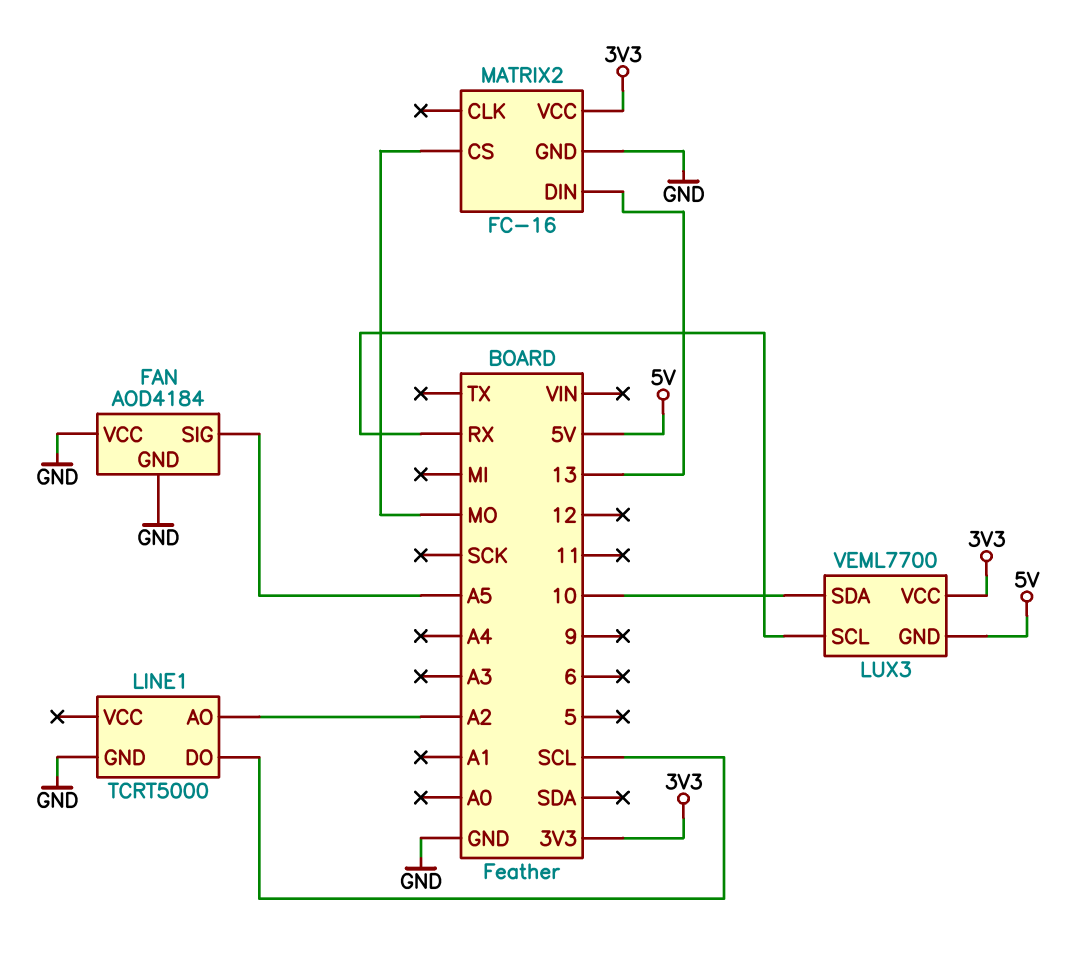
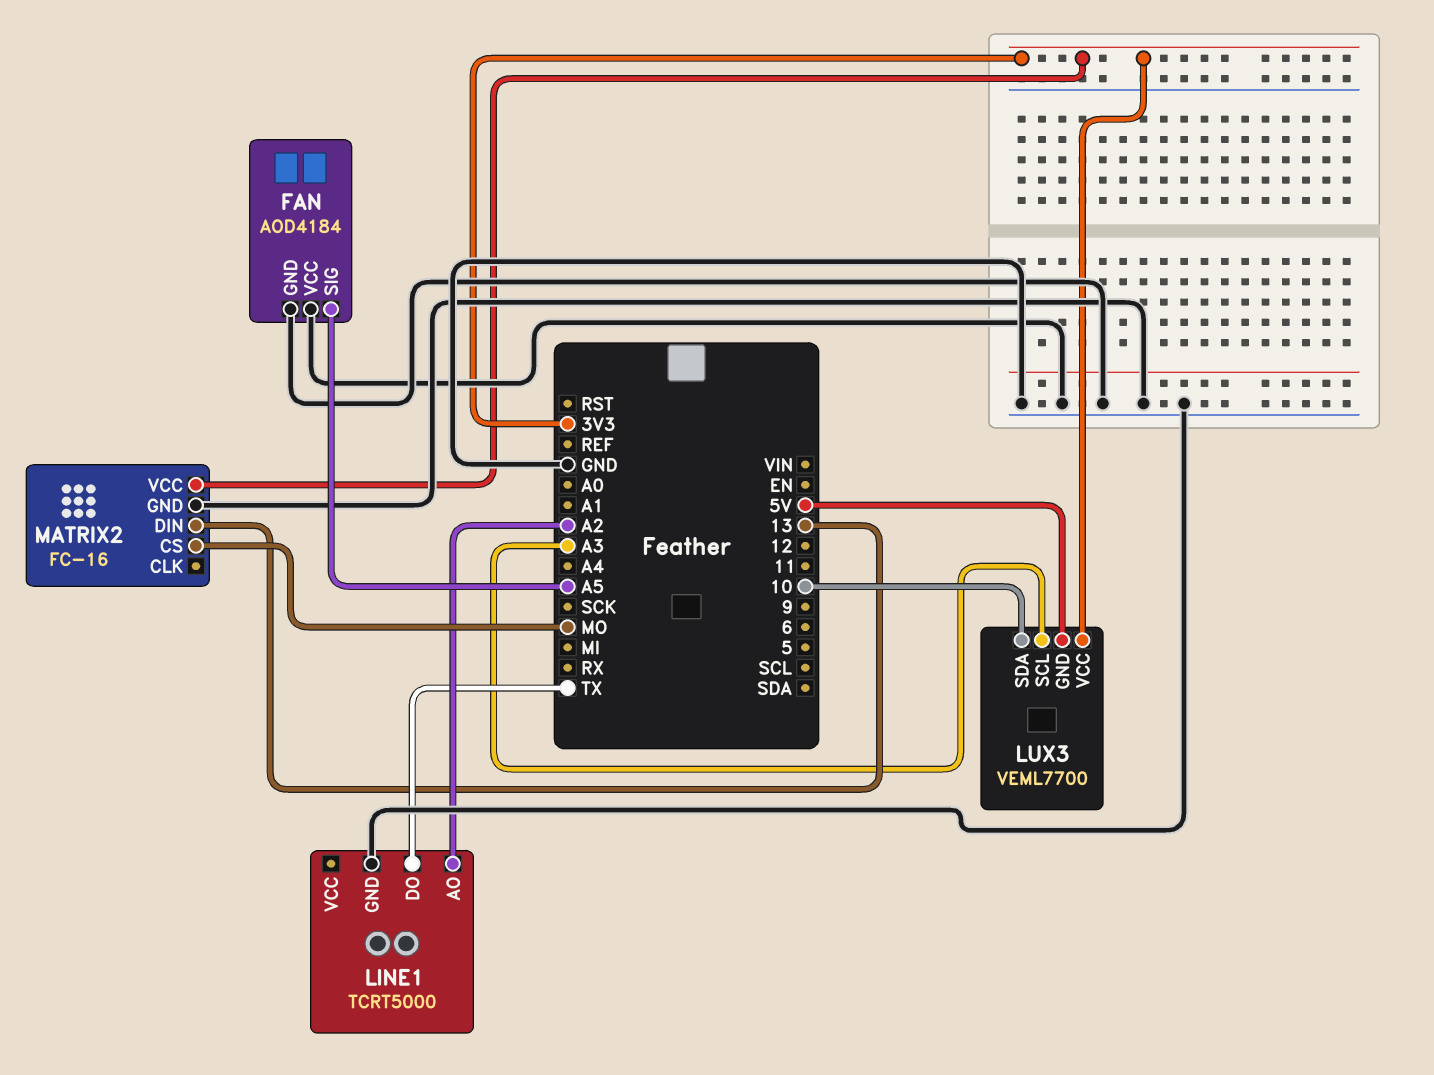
LINE1 pin DO: SCL -> TX
LUX3 pin SCL: RX -> A3

